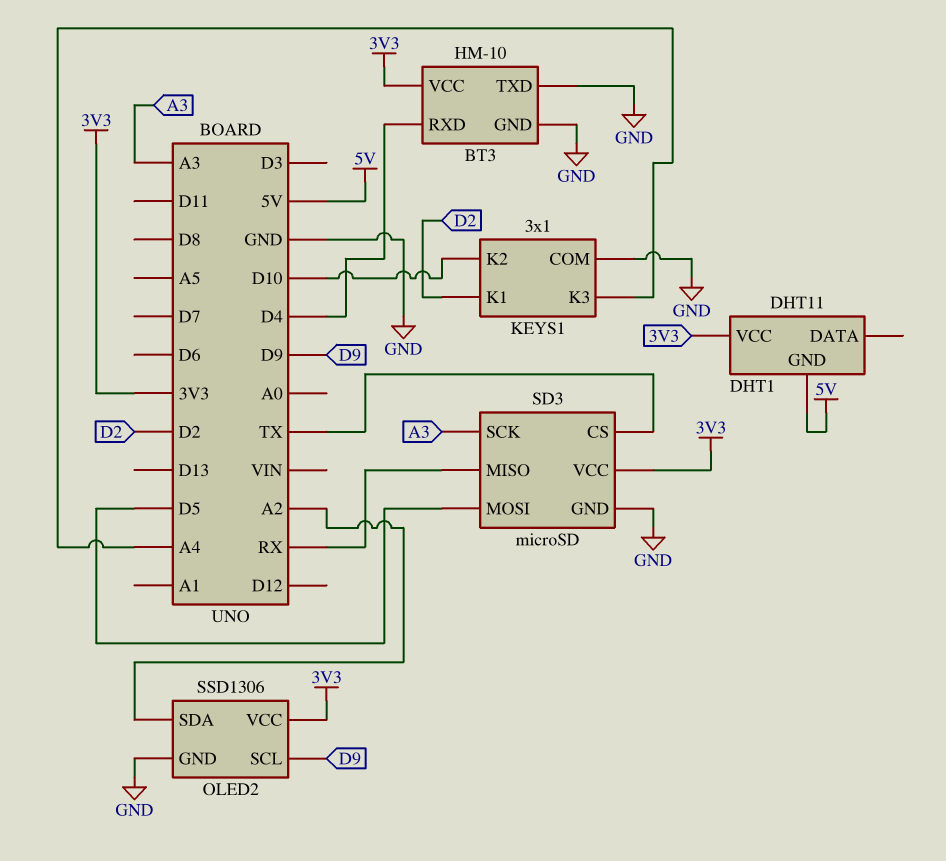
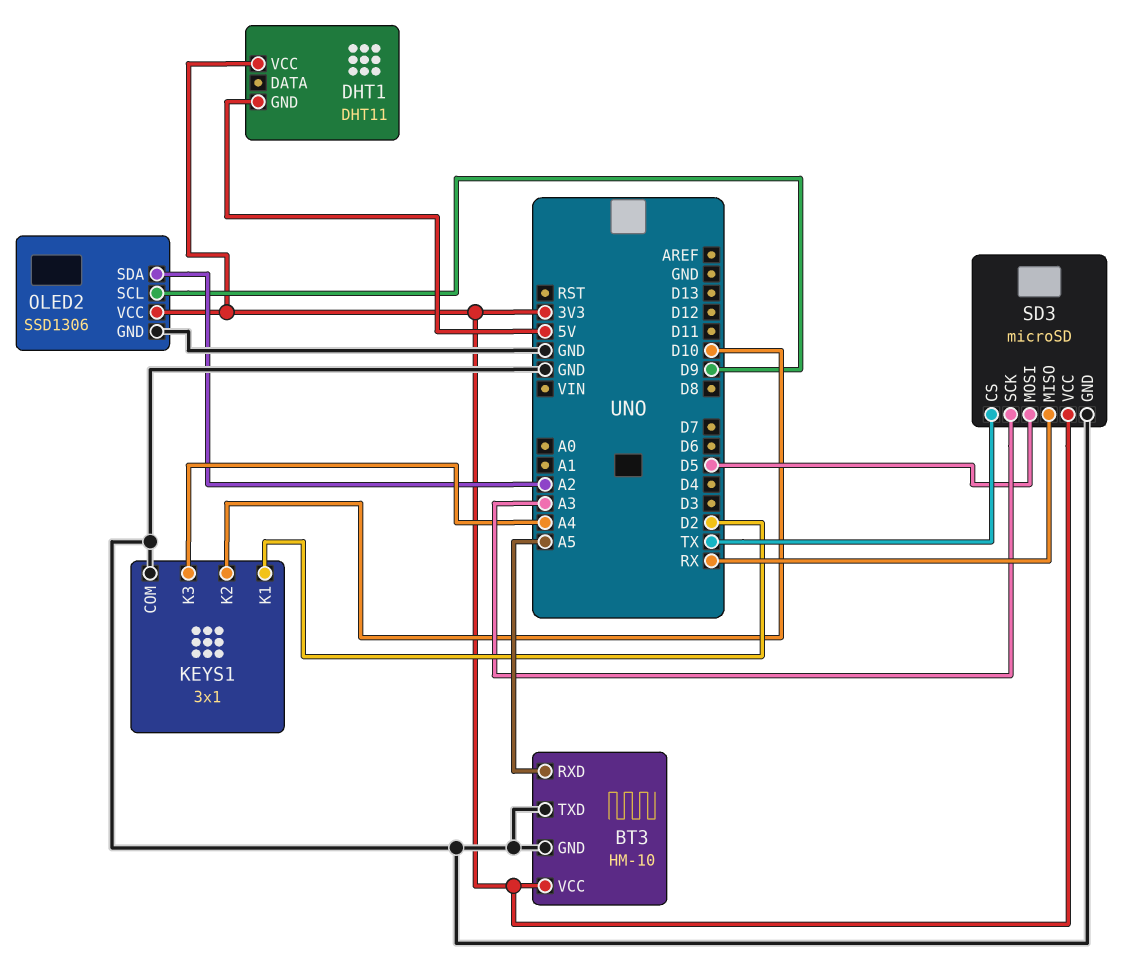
BT3 pin RXD: D4 -> A5

